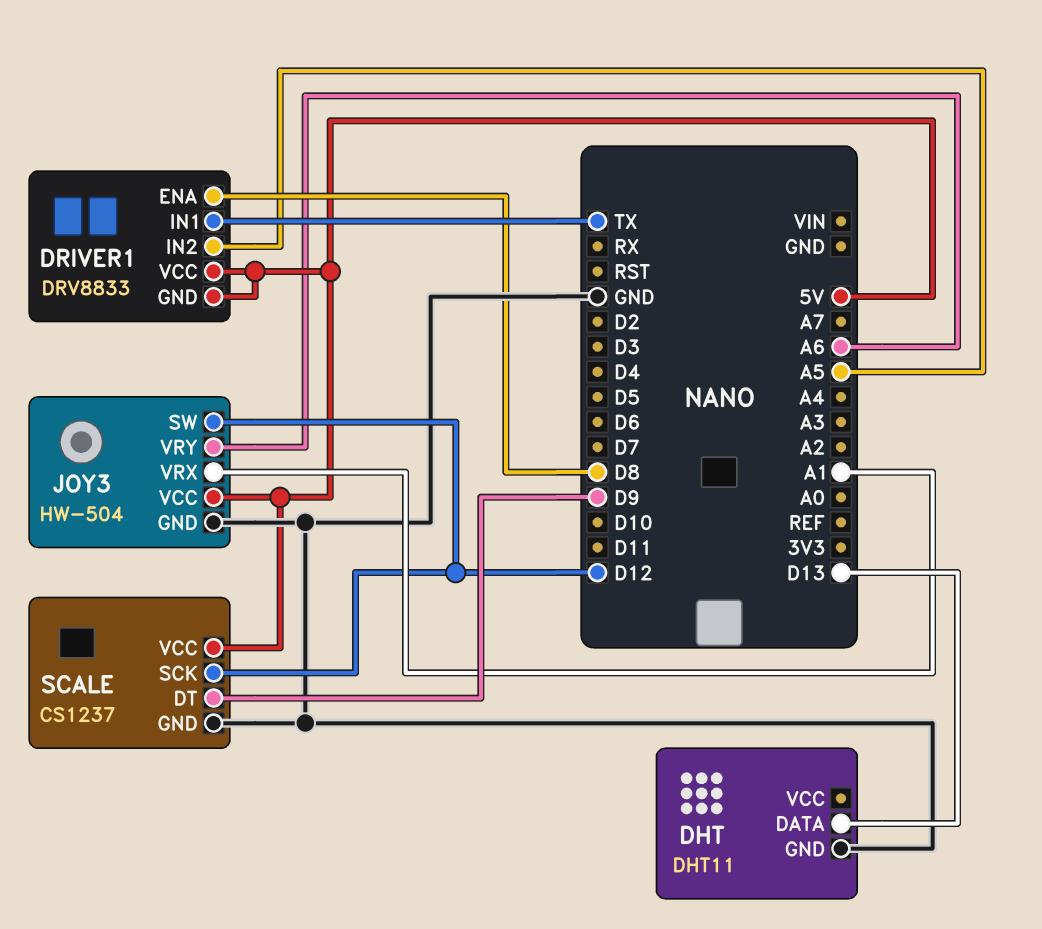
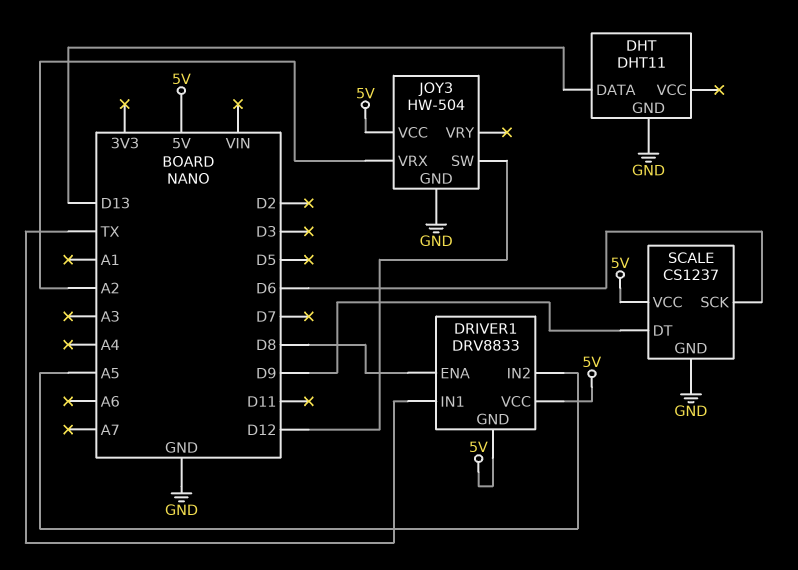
JOY3 pin VRX: A1 -> A2
JOY3 pin VRY: A6 -> none
SCALE pin SCK: D12 -> D6

